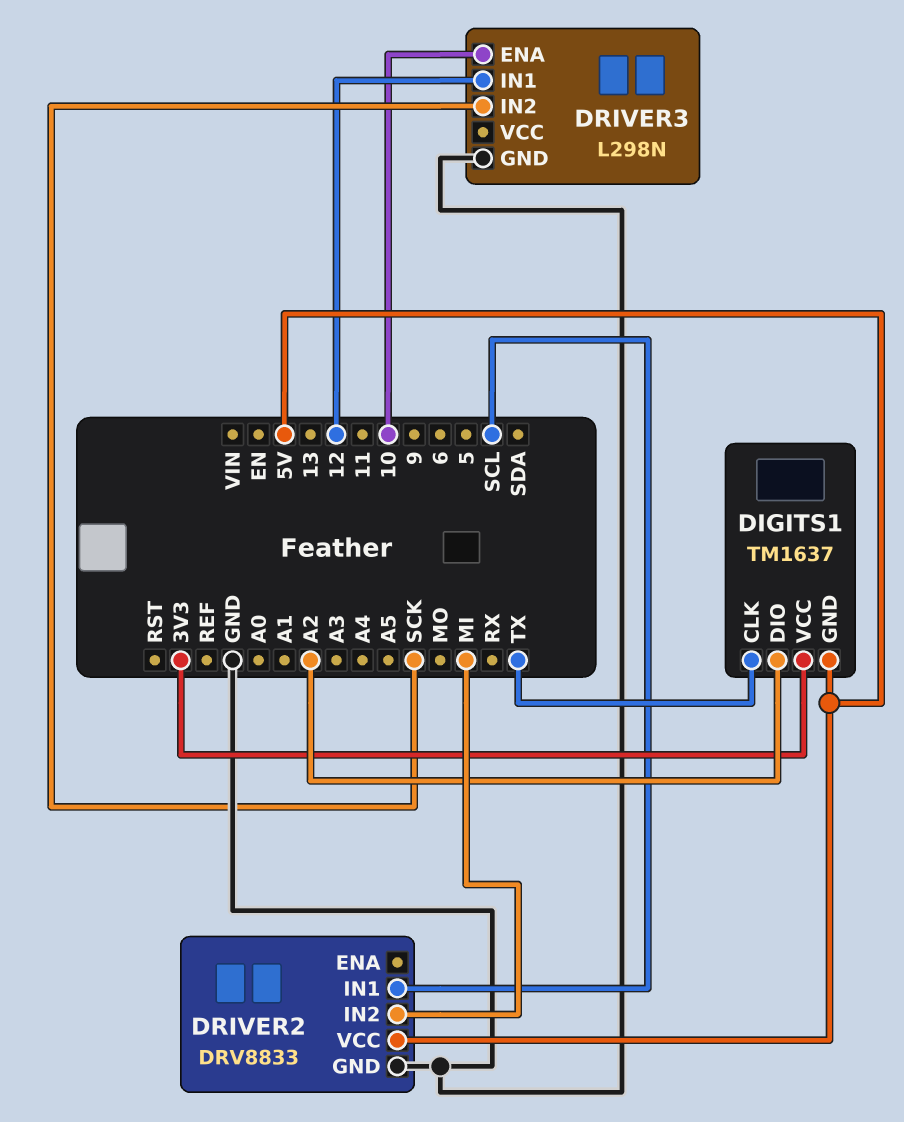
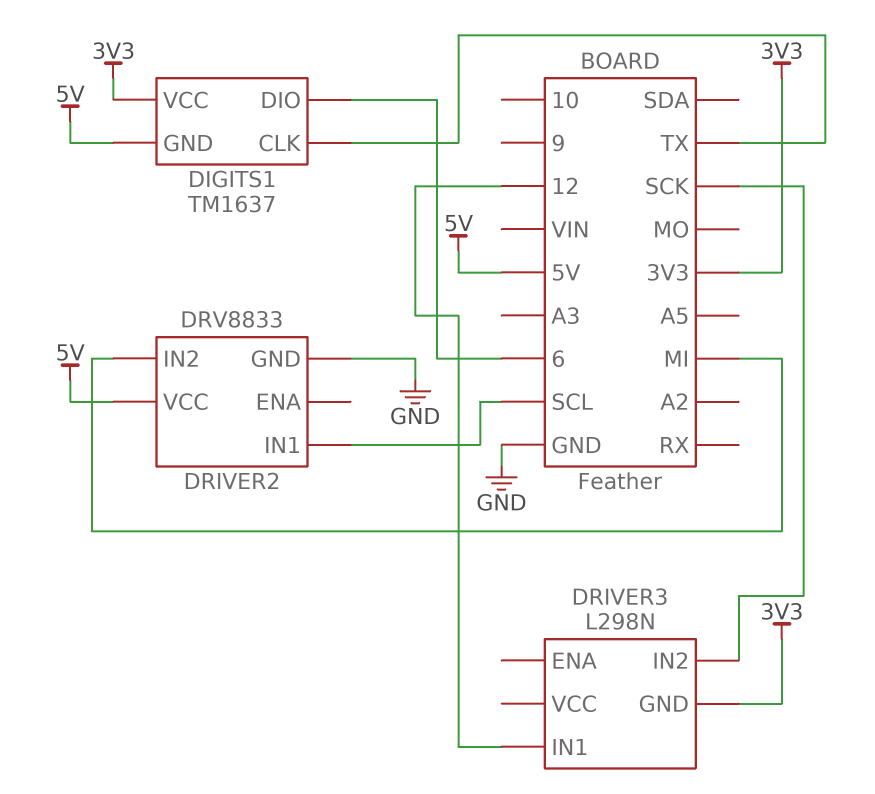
DIGITS1 pin DIO: A2 -> 6
DRIVER3 pin ENA: 10 -> none
DRIVER3 pin GND: GND -> 3V3

